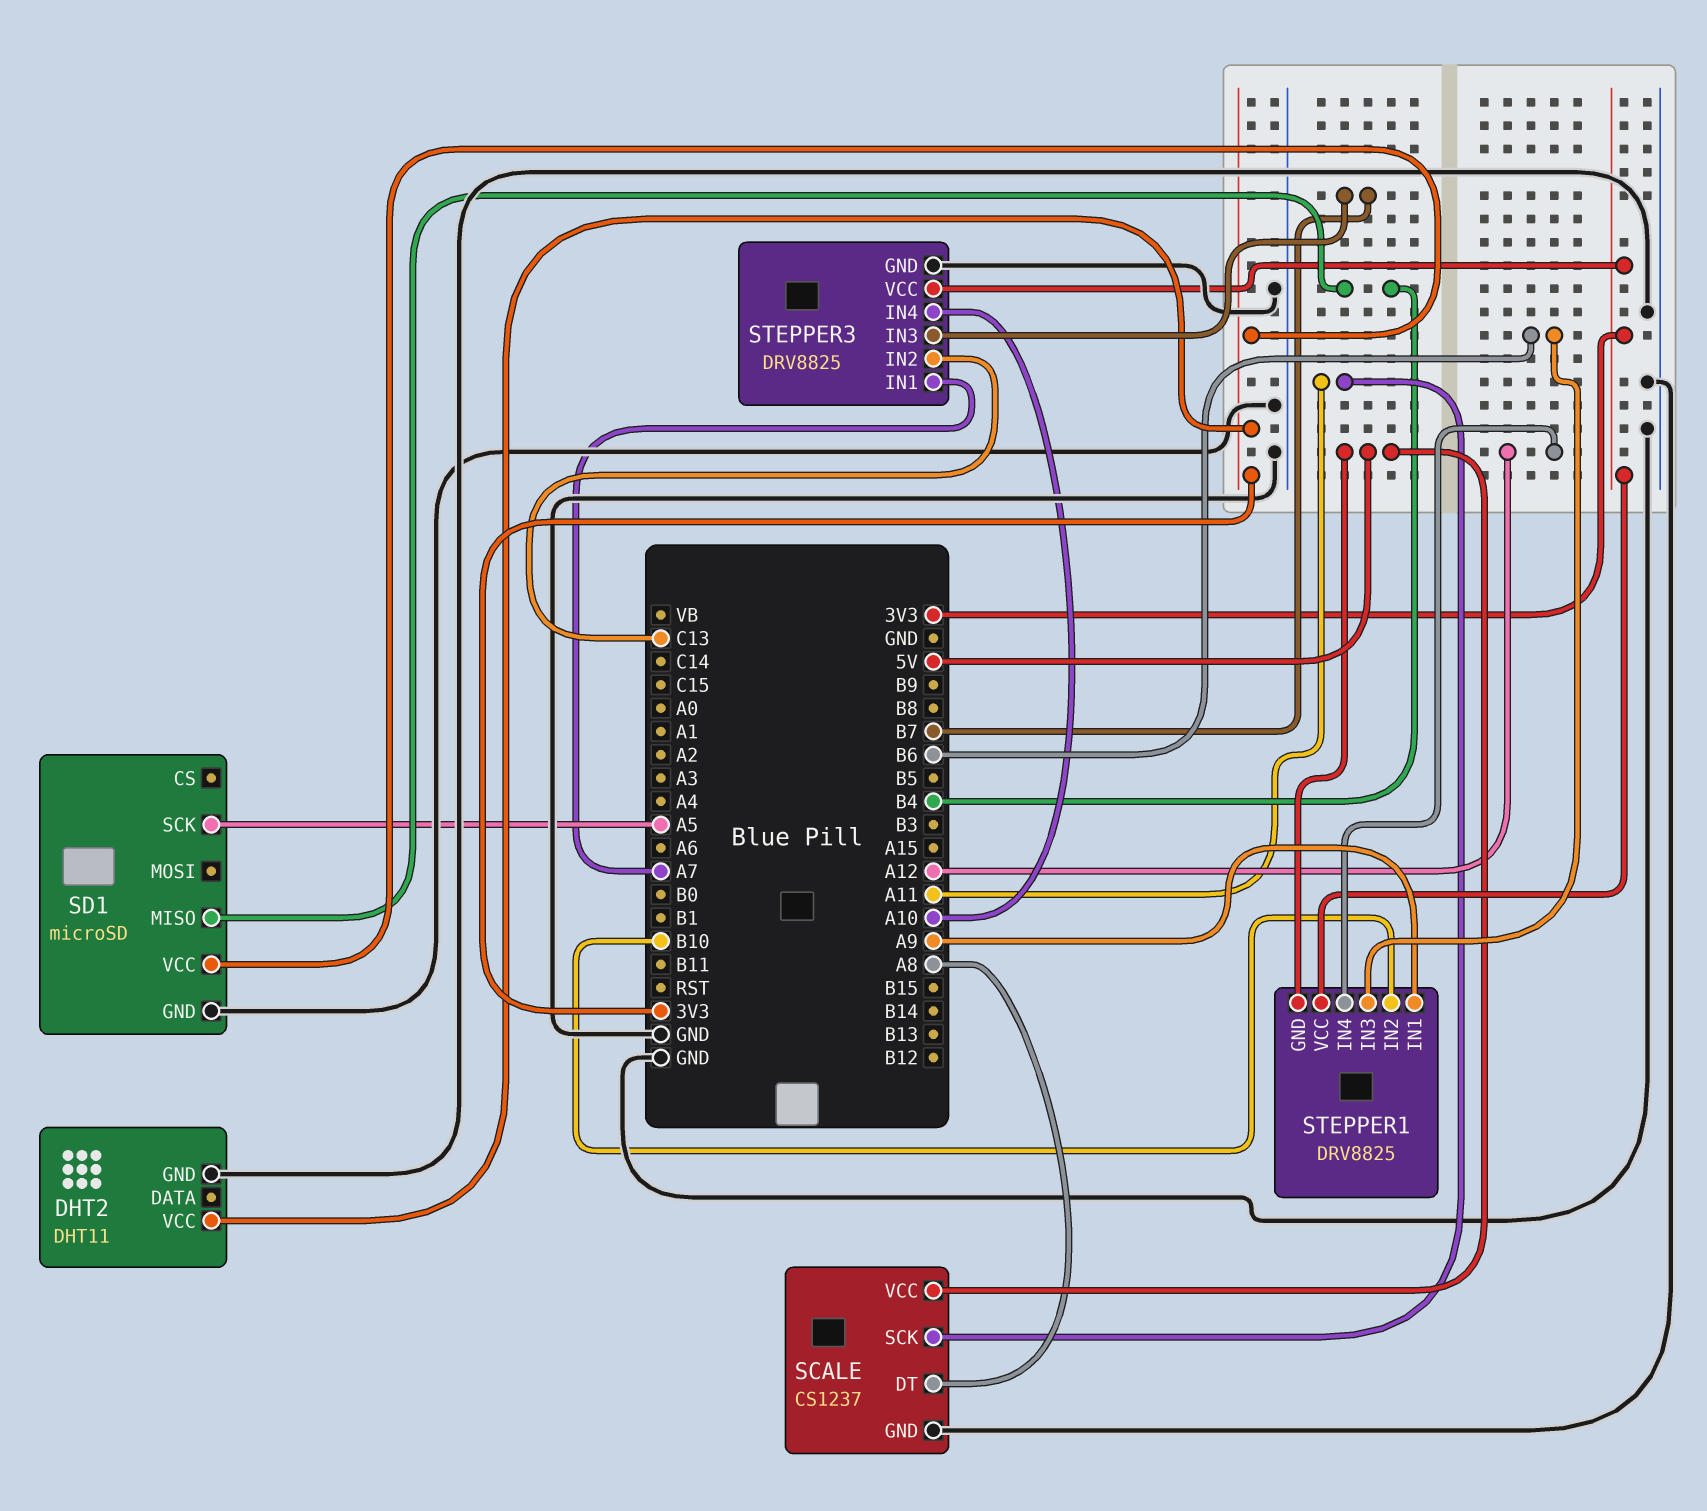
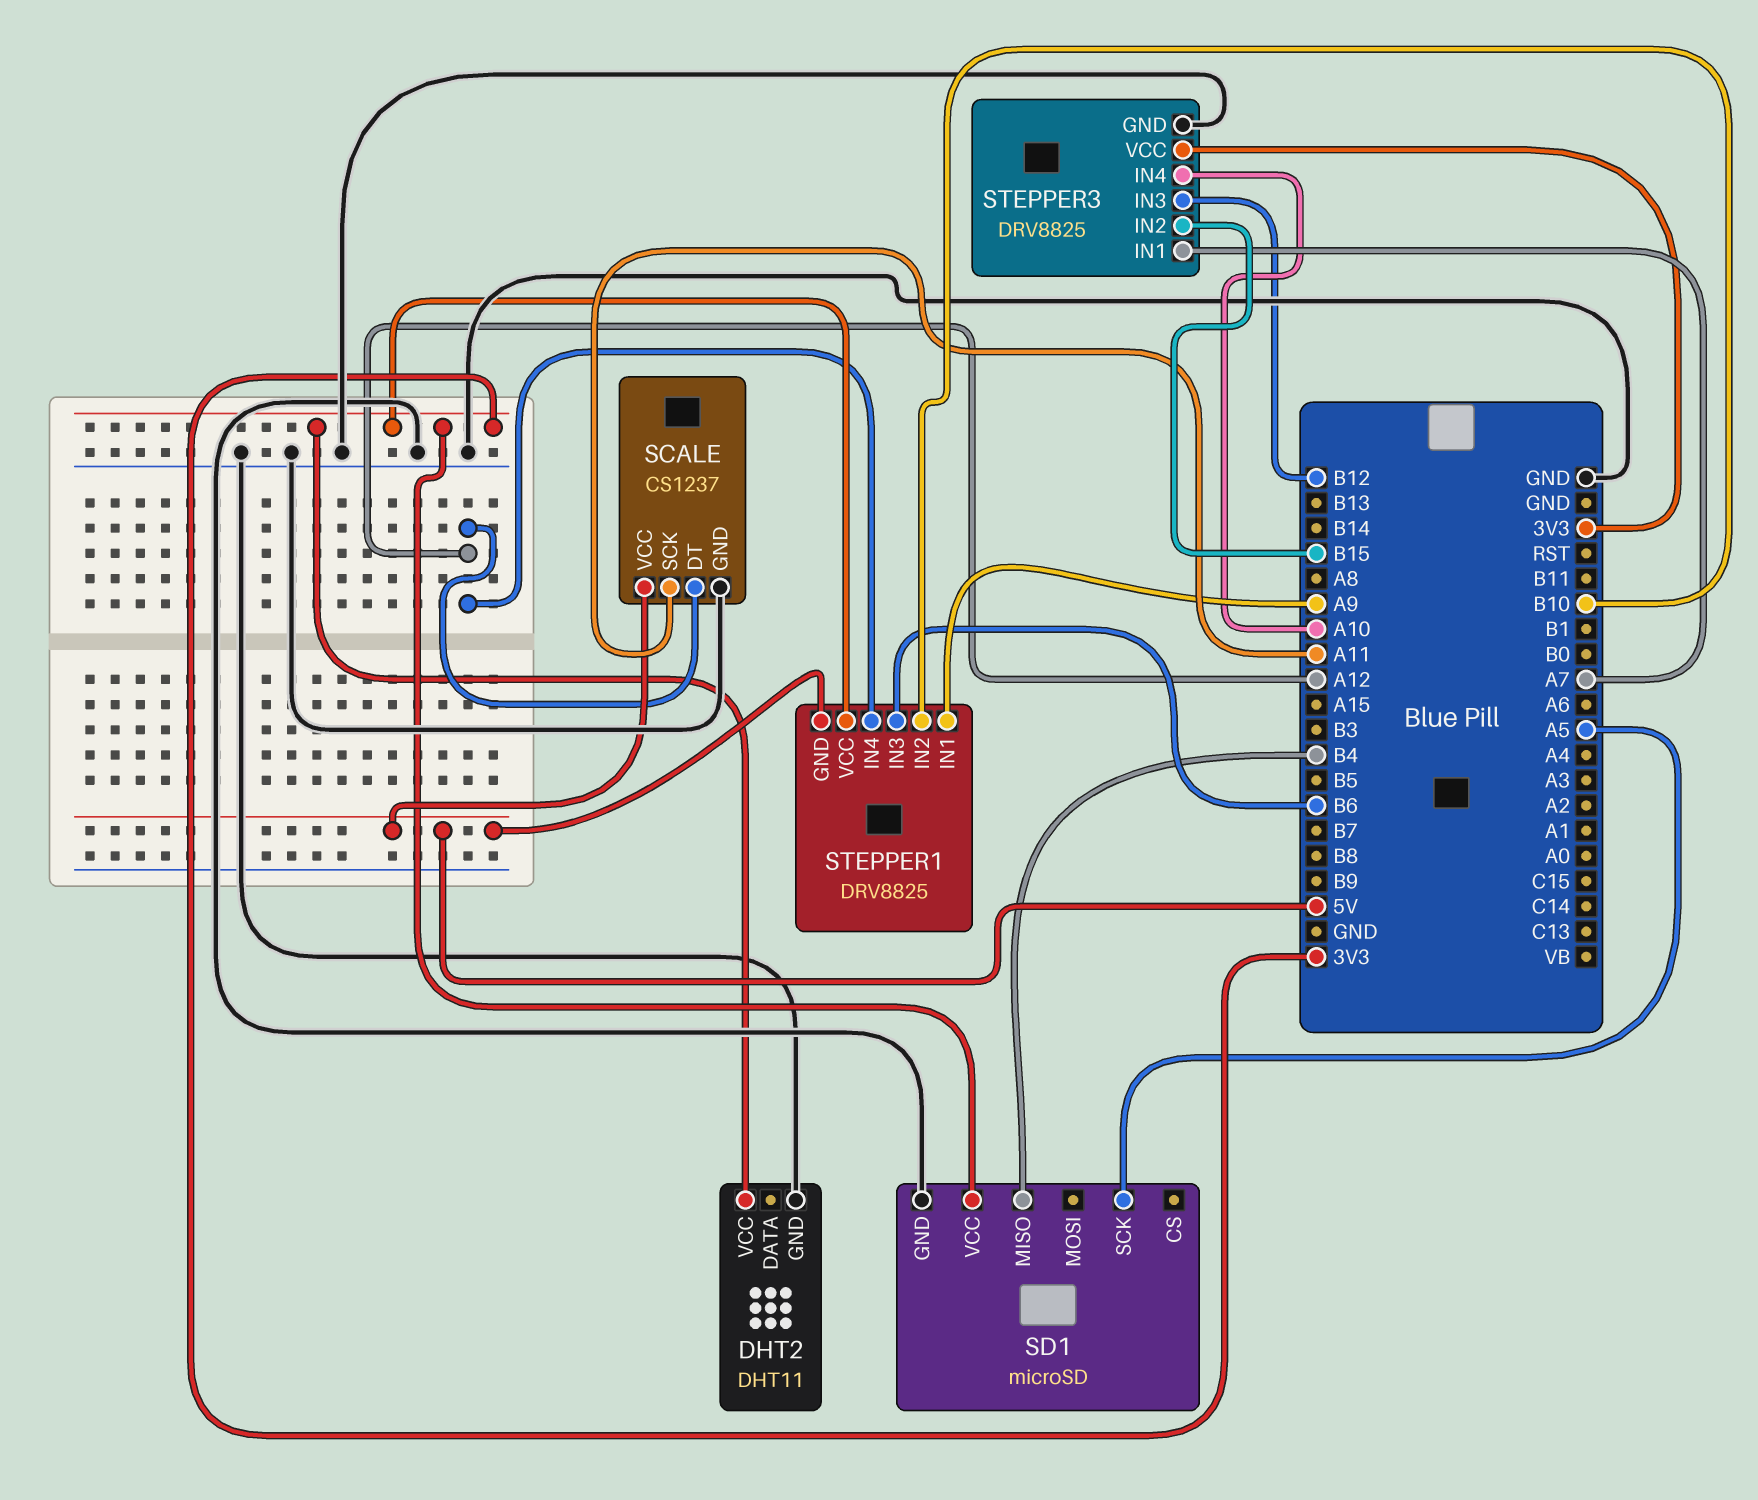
SCALE pin DT: A8 -> A12
STEPPER3 pin IN2: C13 -> B15
STEPPER3 pin IN3: B7 -> B12

